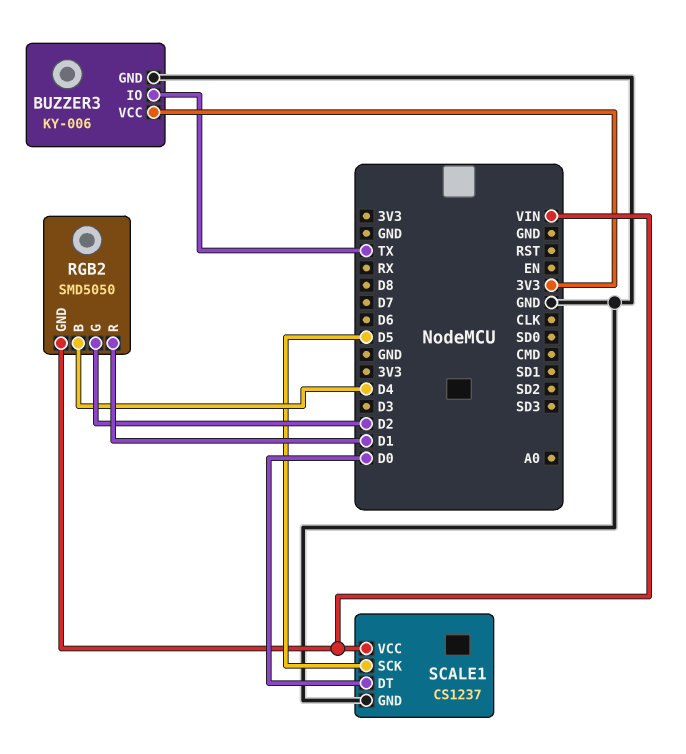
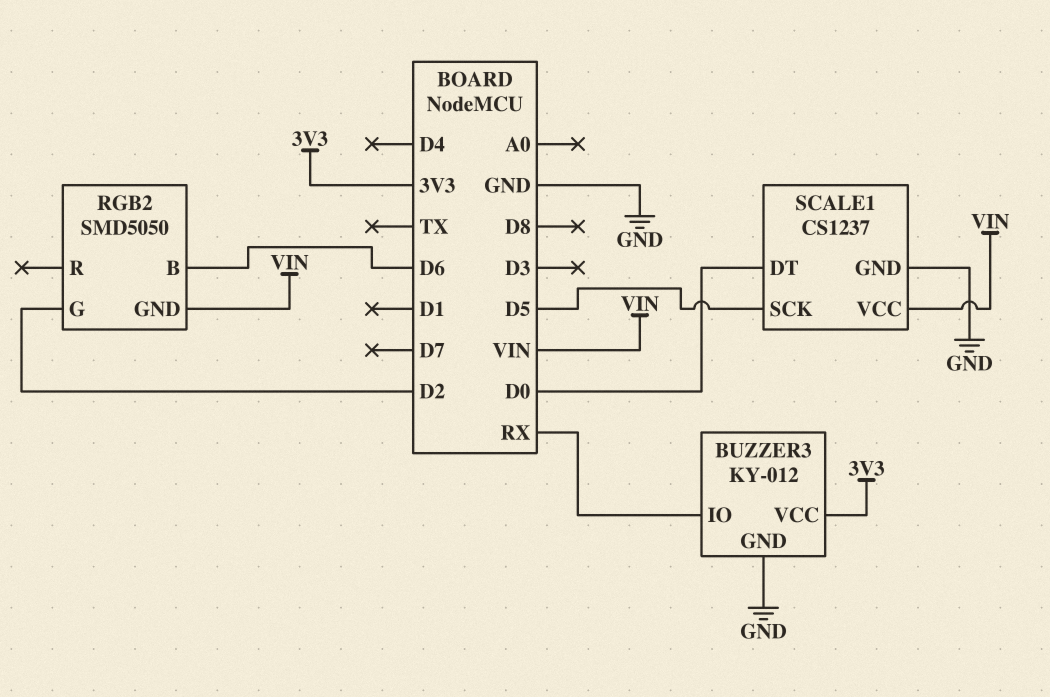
BUZZER3: KY-006 -> KY-012
BUZZER3 pin IO: TX -> RX
RGB2 pin B: D4 -> D6
RGB2 pin R: D1 -> none

